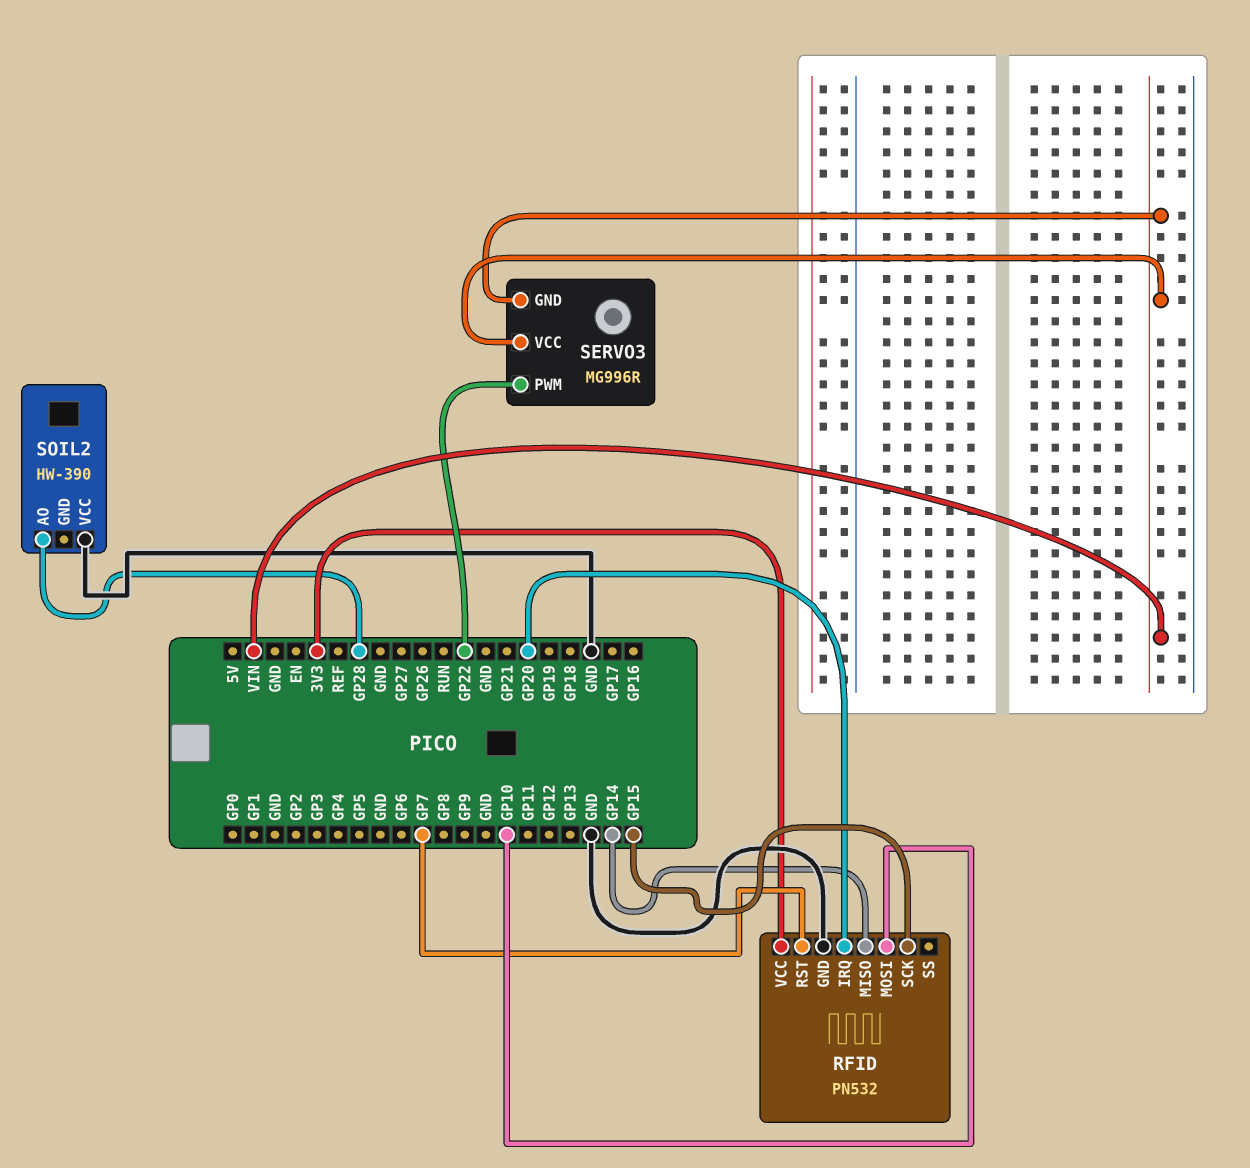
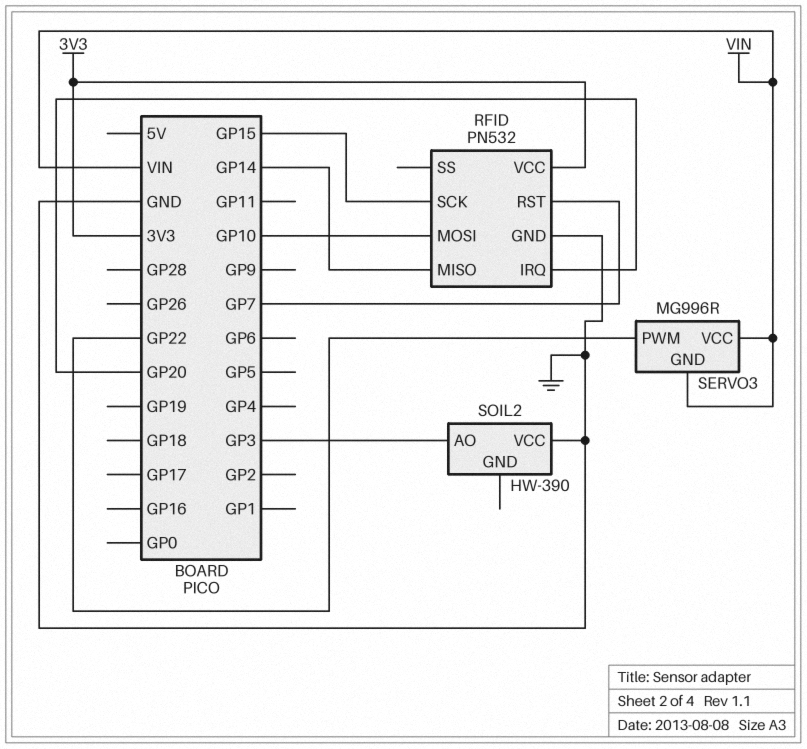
SOIL2 pin AO: GP28 -> GP3

